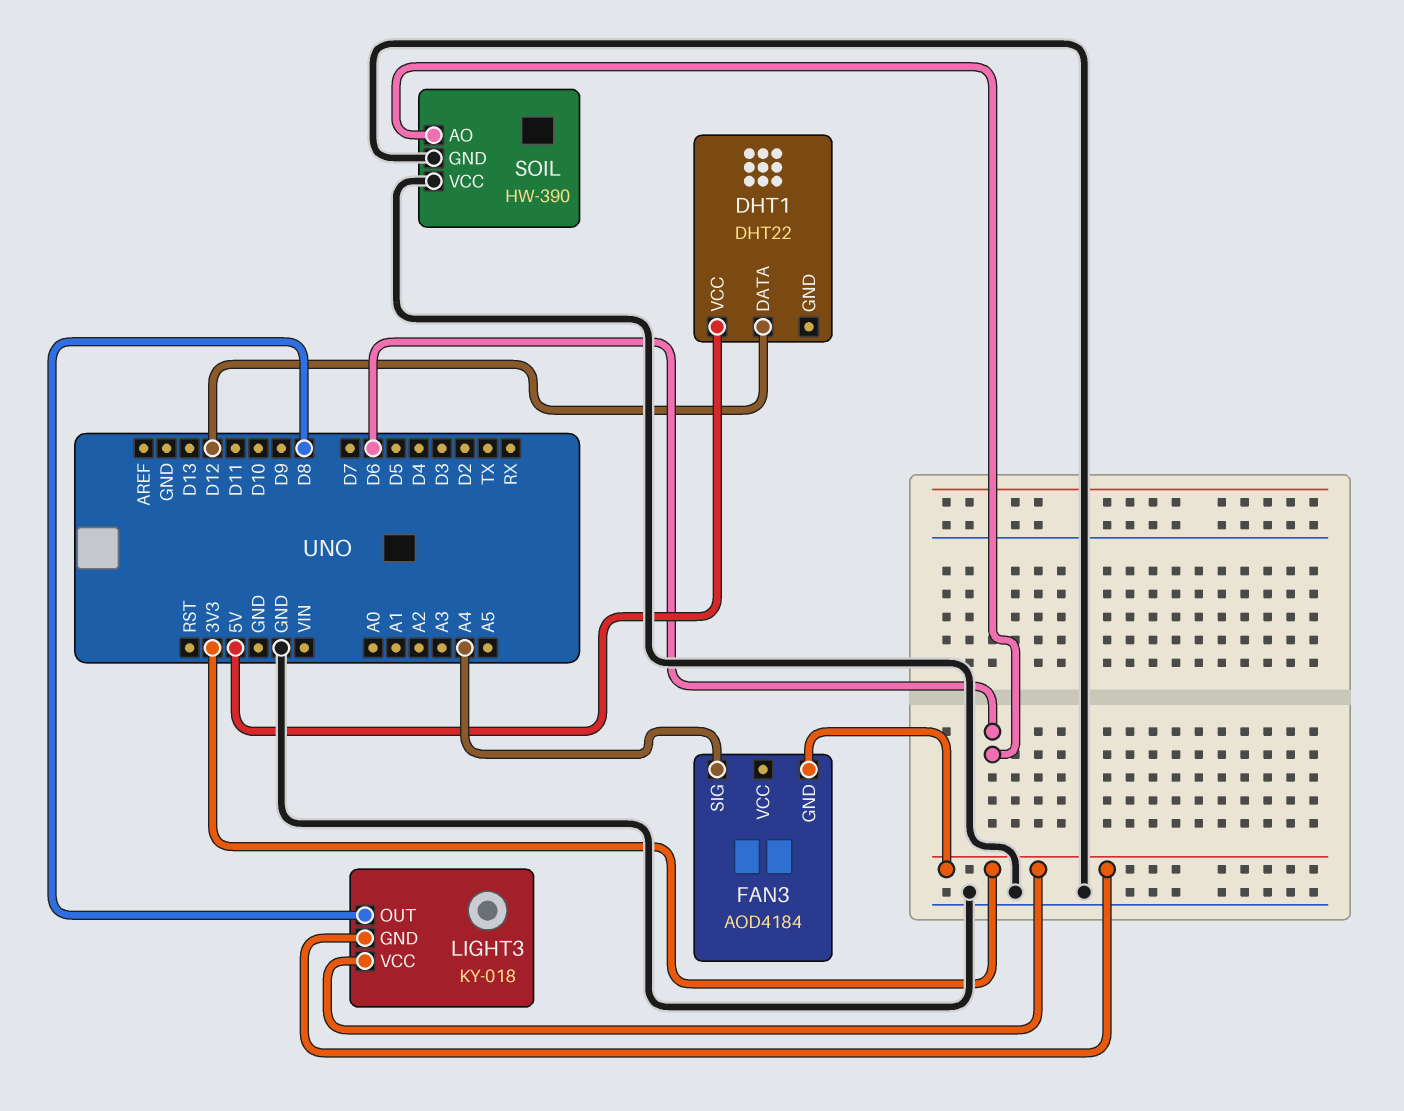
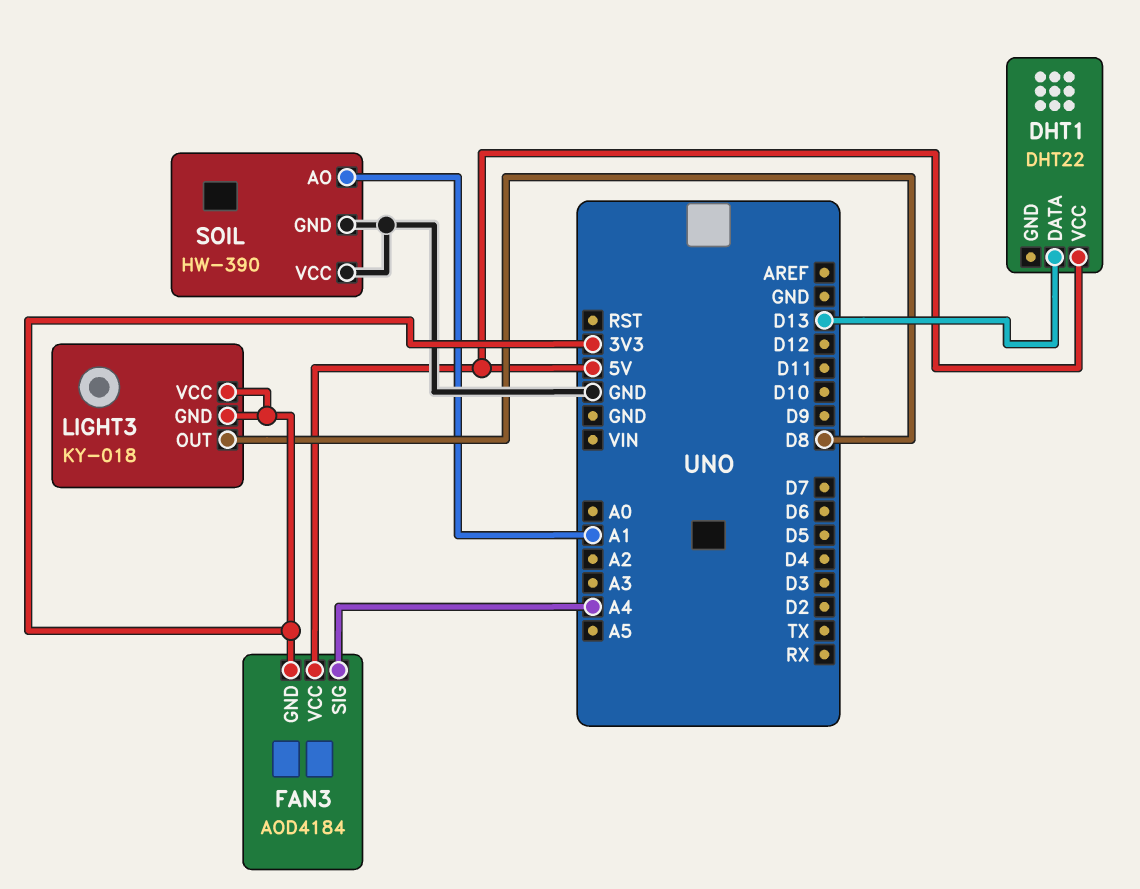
DHT1 pin DATA: D12 -> D13
FAN3 pin VCC: none -> 5V
SOIL pin AO: D6 -> A1

